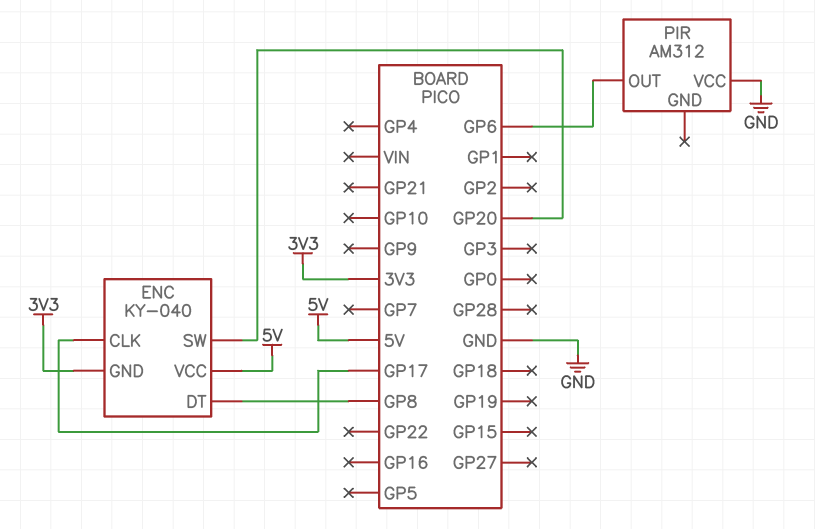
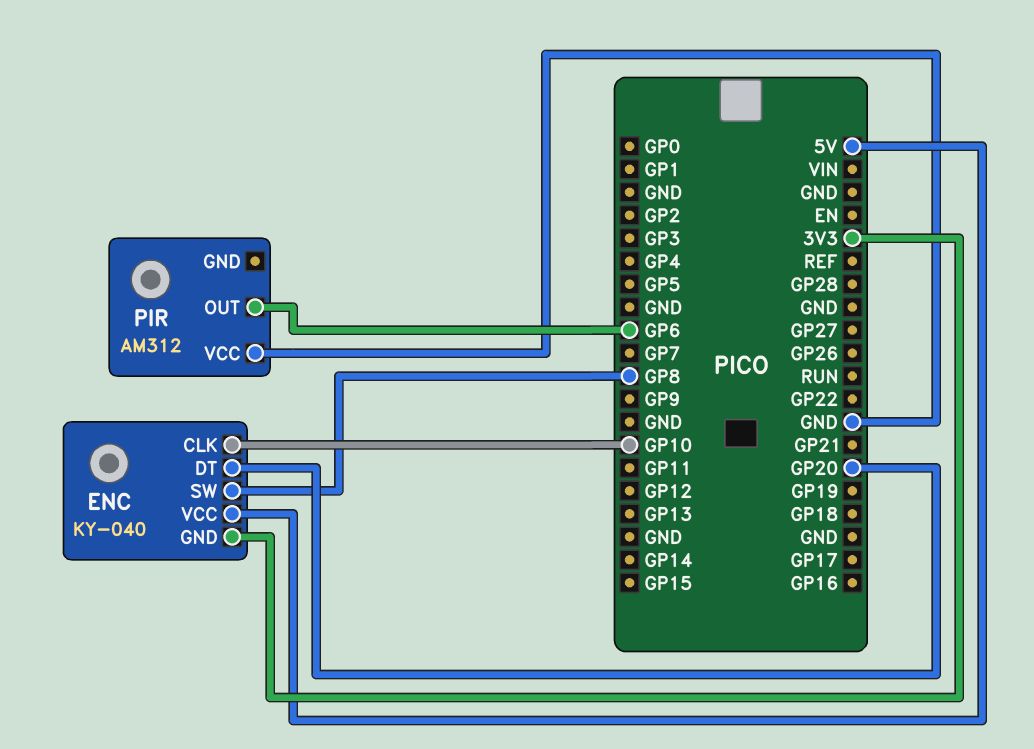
ENC pin CLK: GP17 -> GP10
ENC pin DT: GP8 -> GP20
ENC pin SW: GP20 -> GP8

